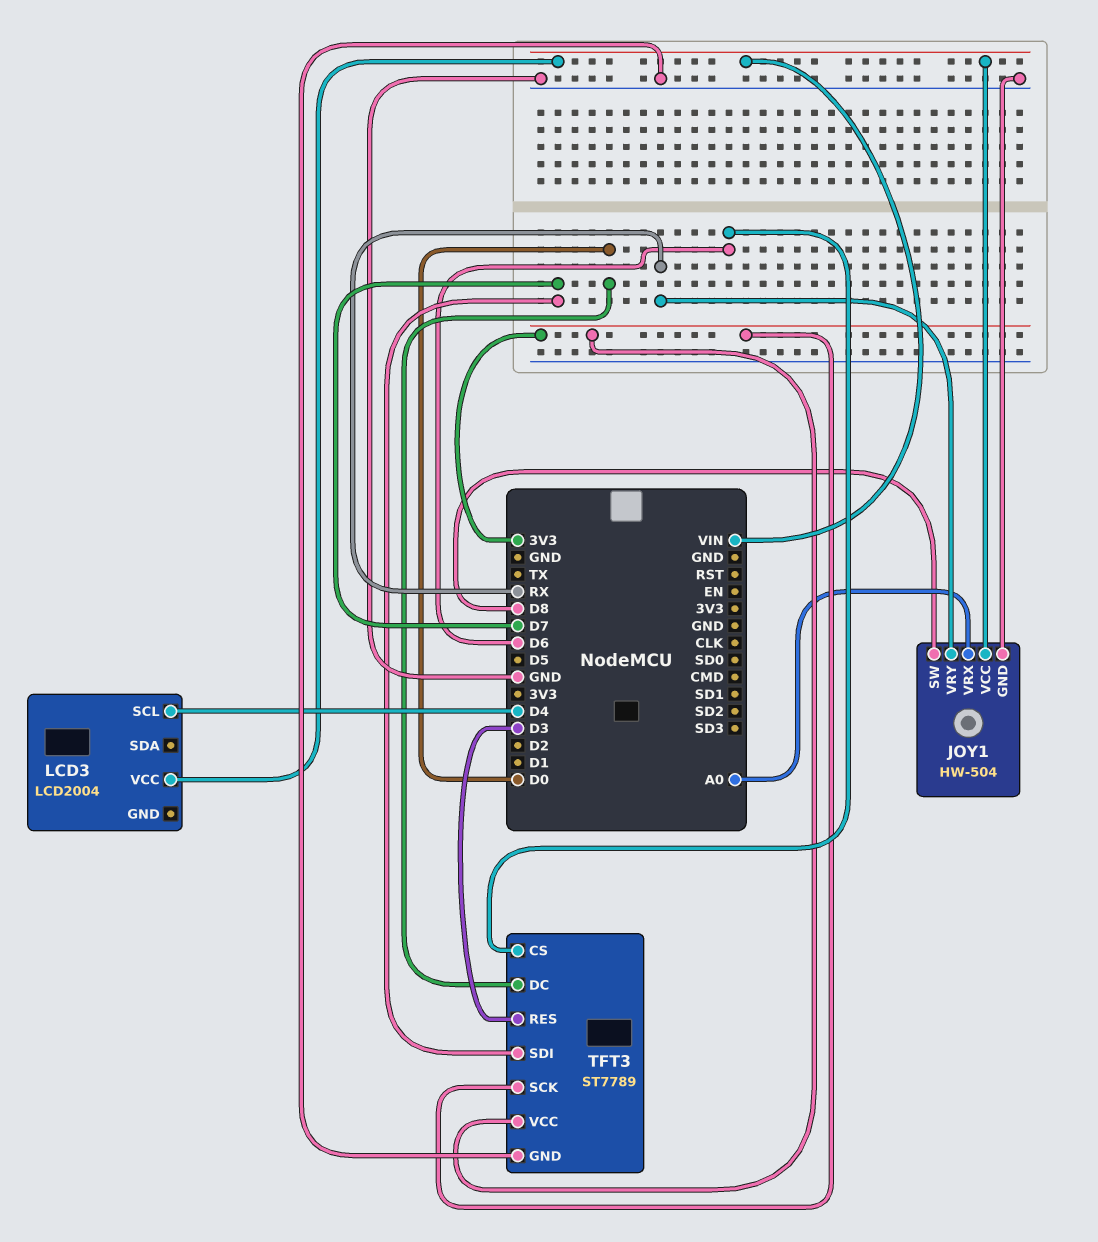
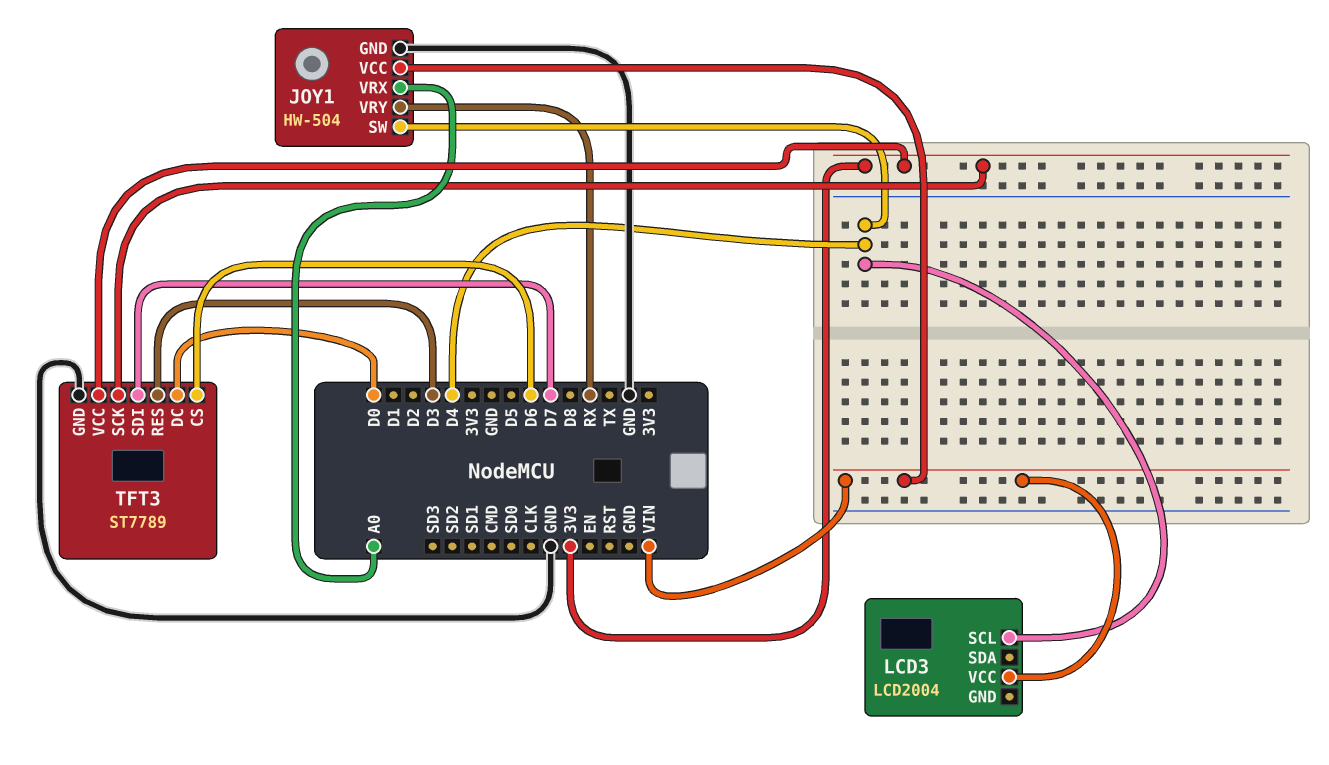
JOY1 pin SW: D8 -> D4

